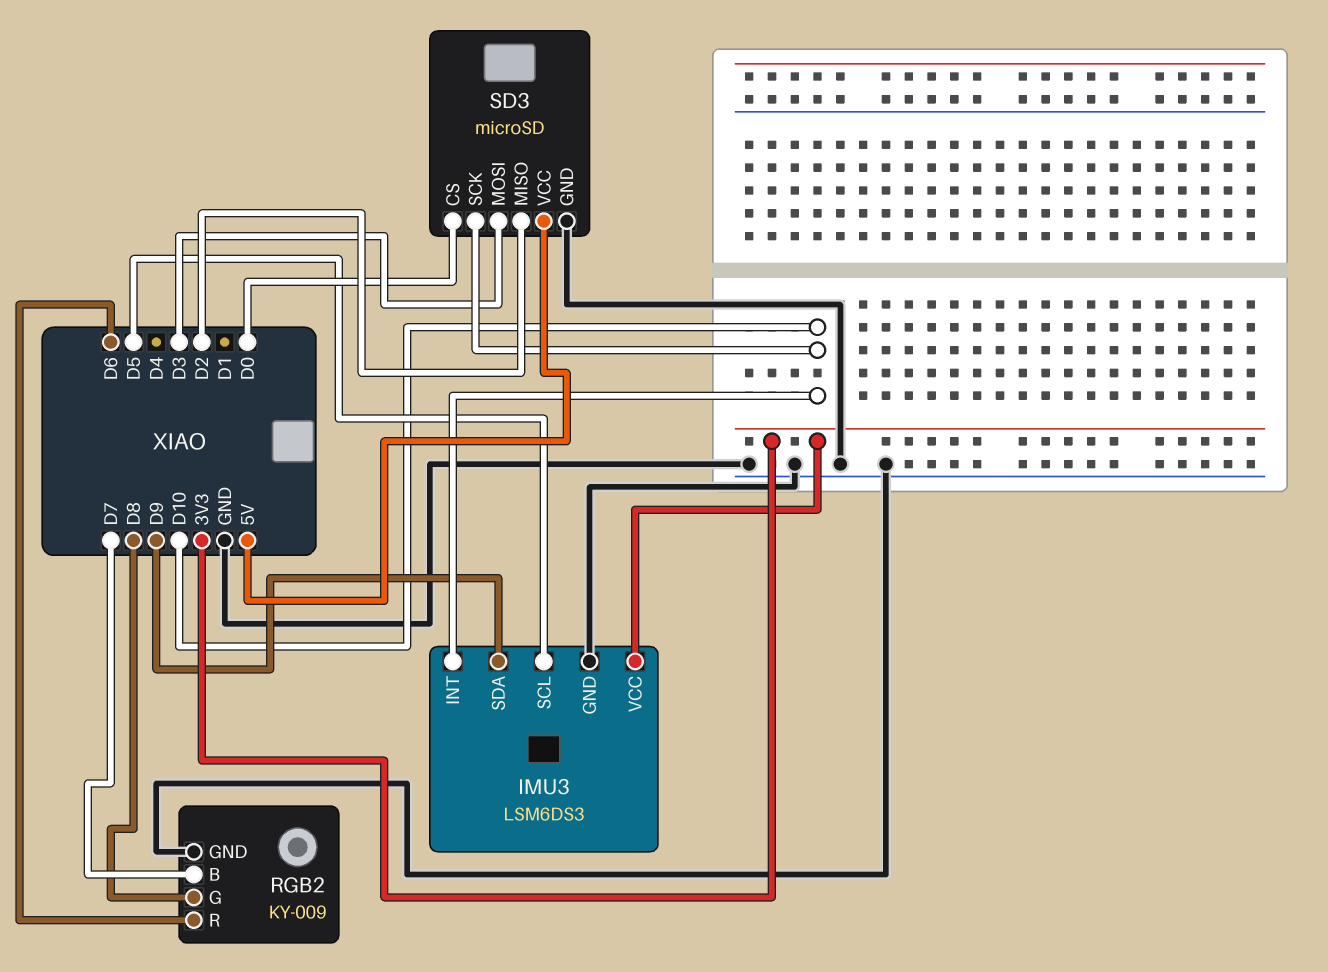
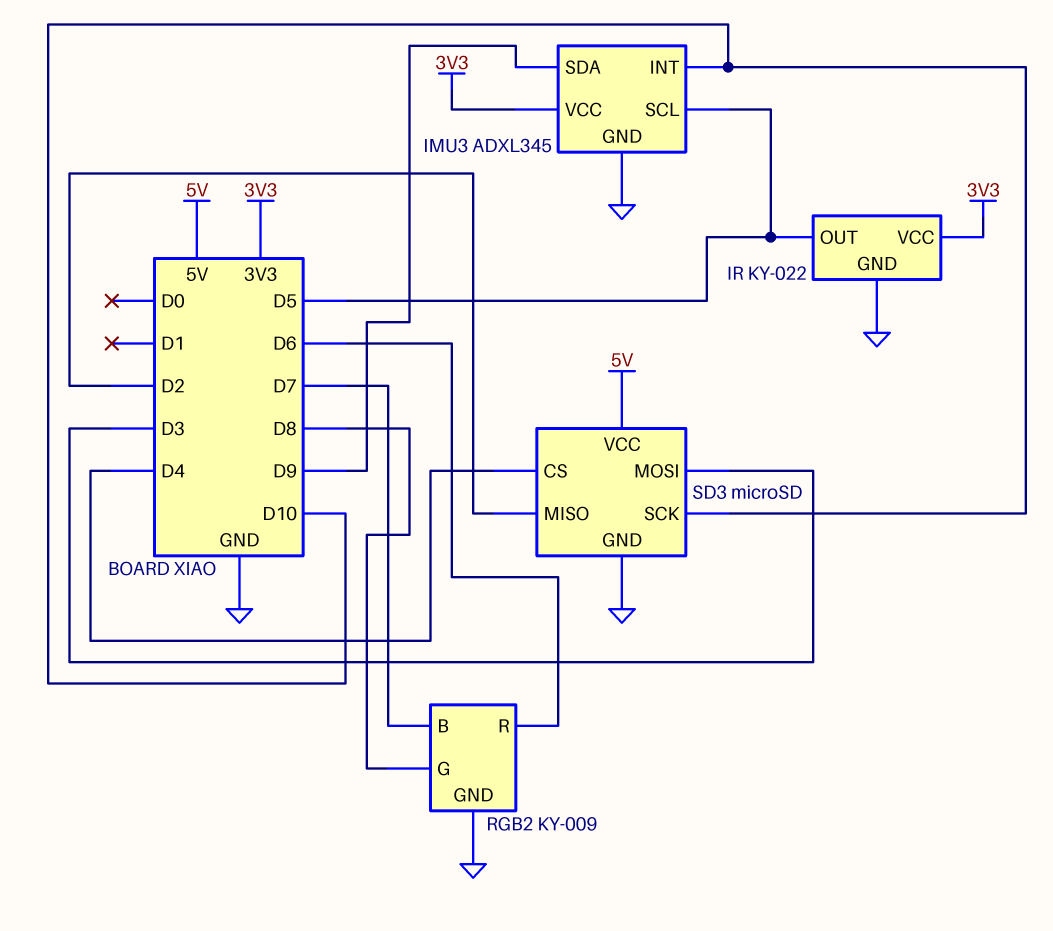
IMU3: LSM6DS3 -> ADXL345
IR: none -> KY-022
IR pin GND: none -> GND
IR pin OUT: none -> D5
IR pin VCC: none -> 3V3
SD3 pin CS: D0 -> D4

